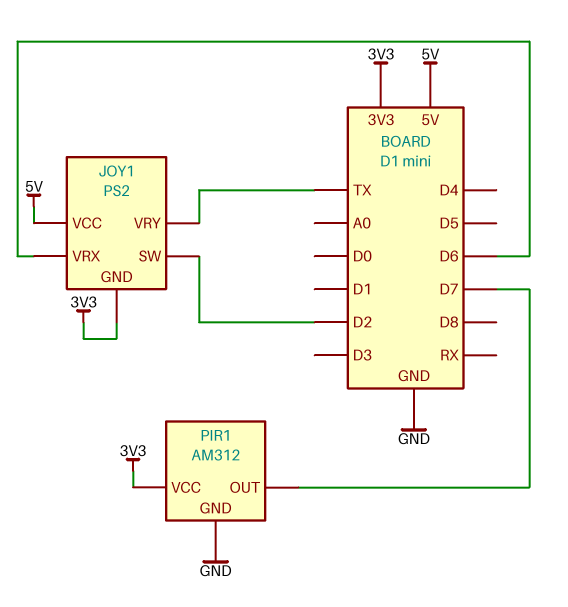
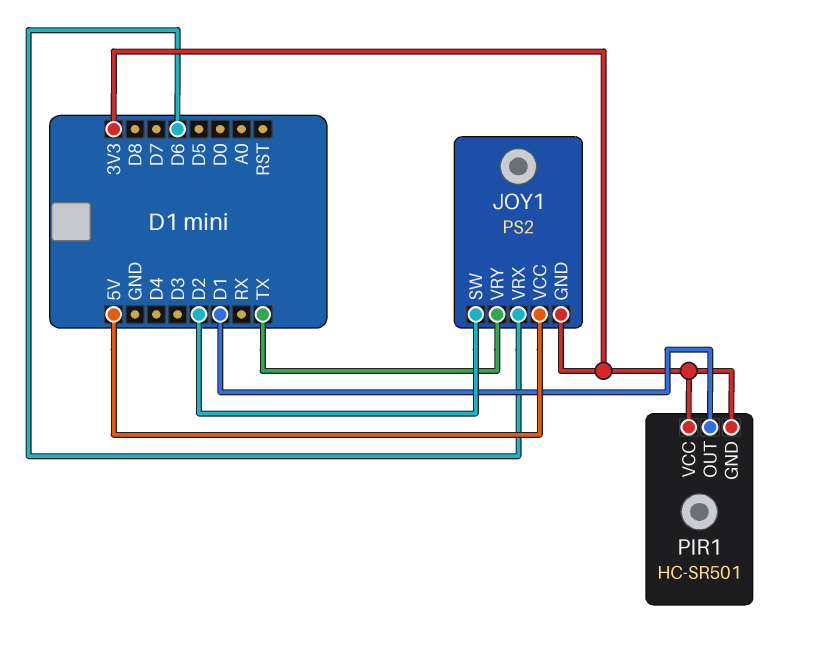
PIR1: AM312 -> HC-SR501
PIR1 pin GND: GND -> 3V3
PIR1 pin OUT: D7 -> D1

